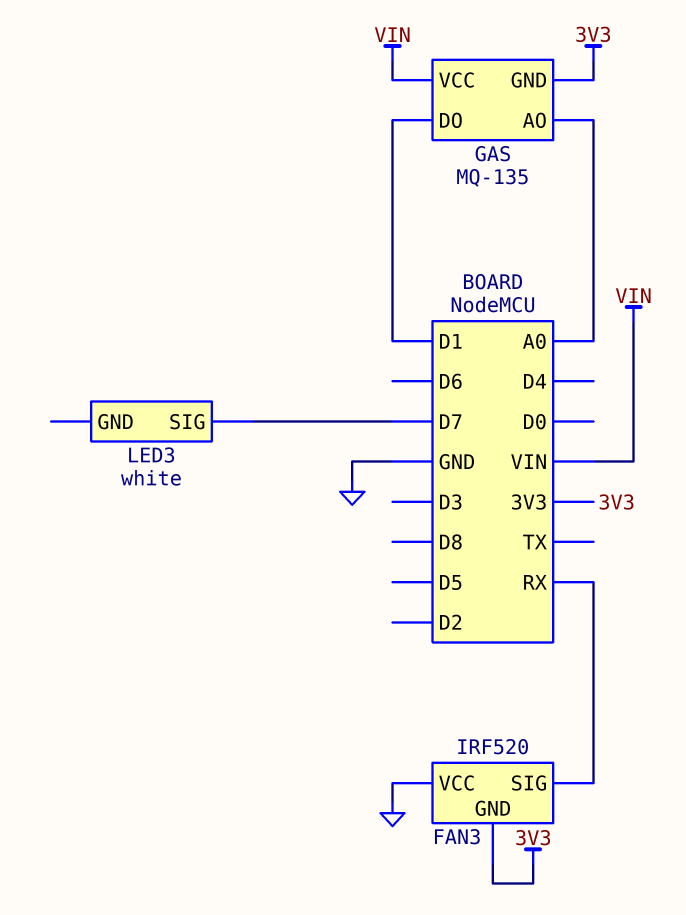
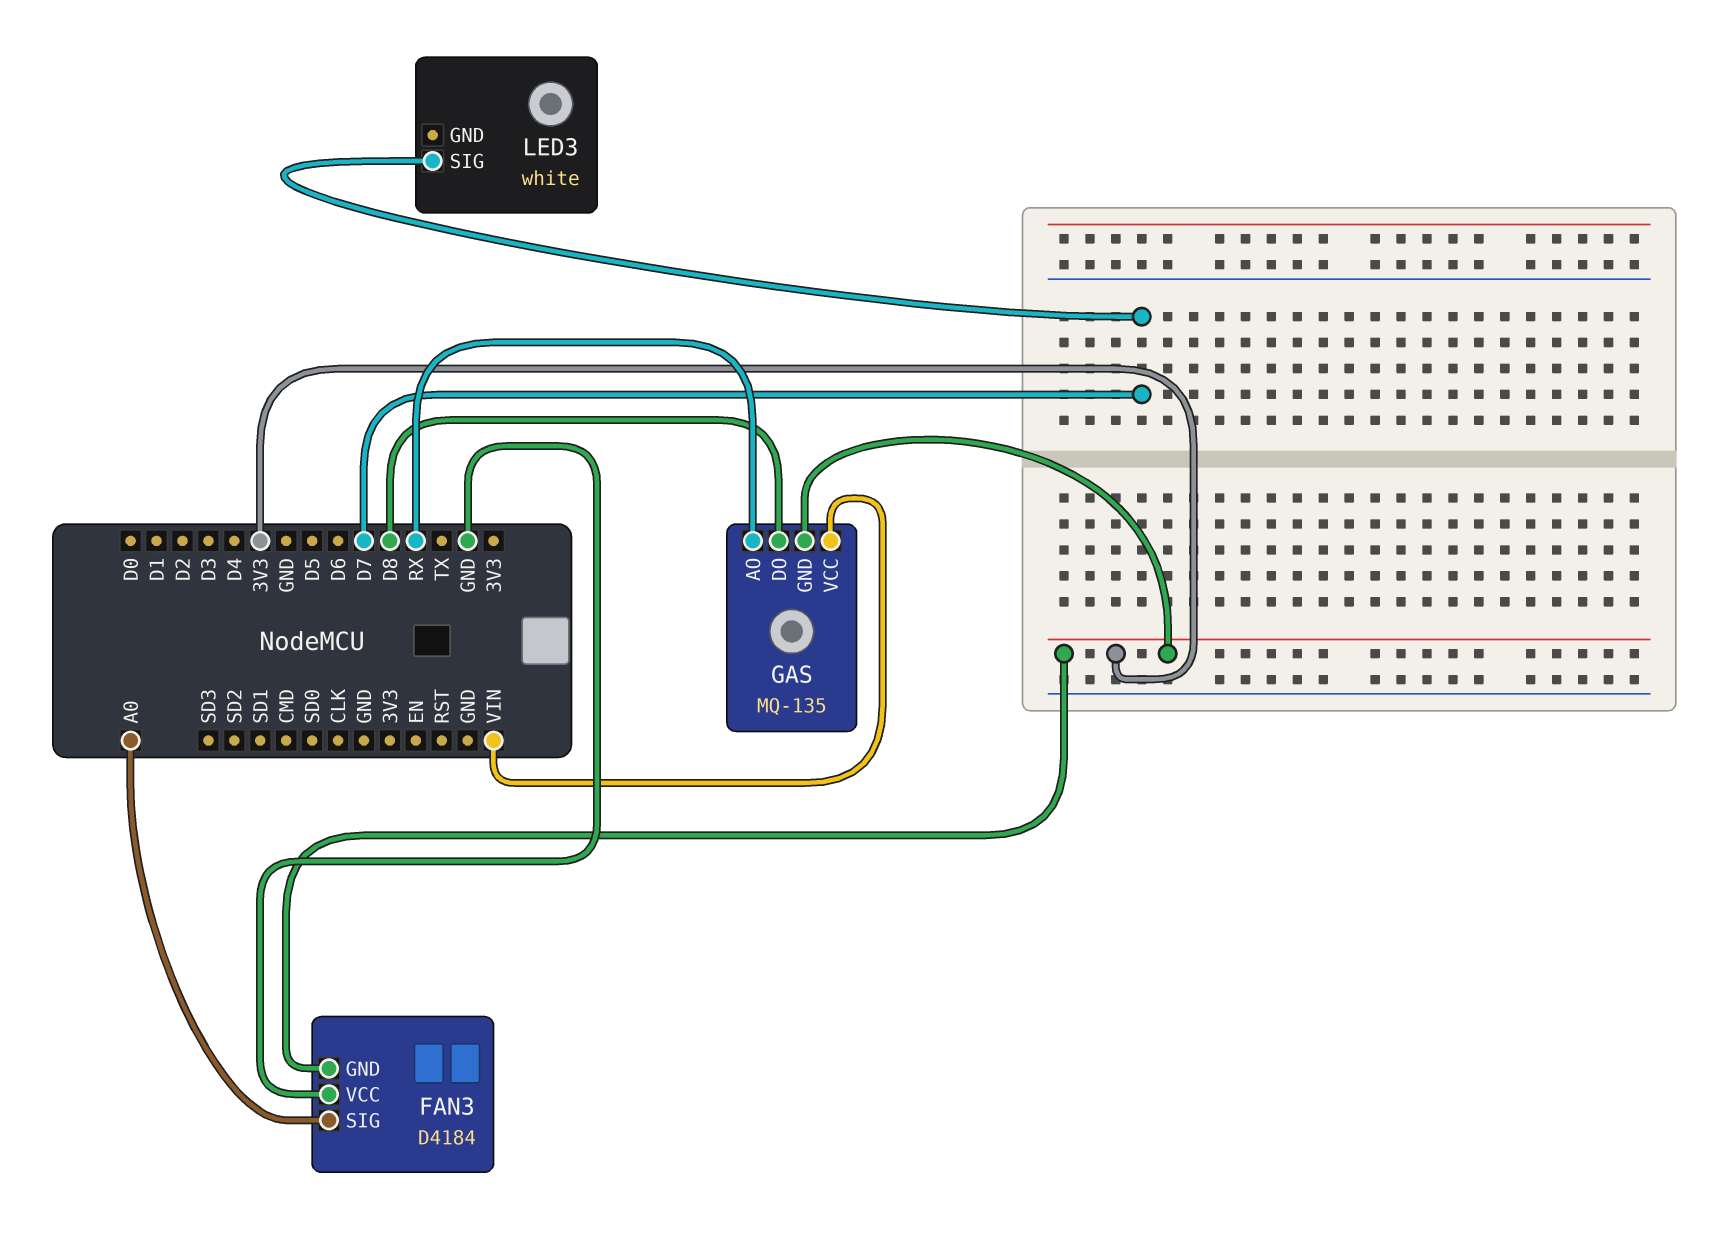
FAN3: IRF520 -> D4184
FAN3 pin SIG: RX -> A0
GAS pin AO: A0 -> RX
GAS pin DO: D1 -> D8

